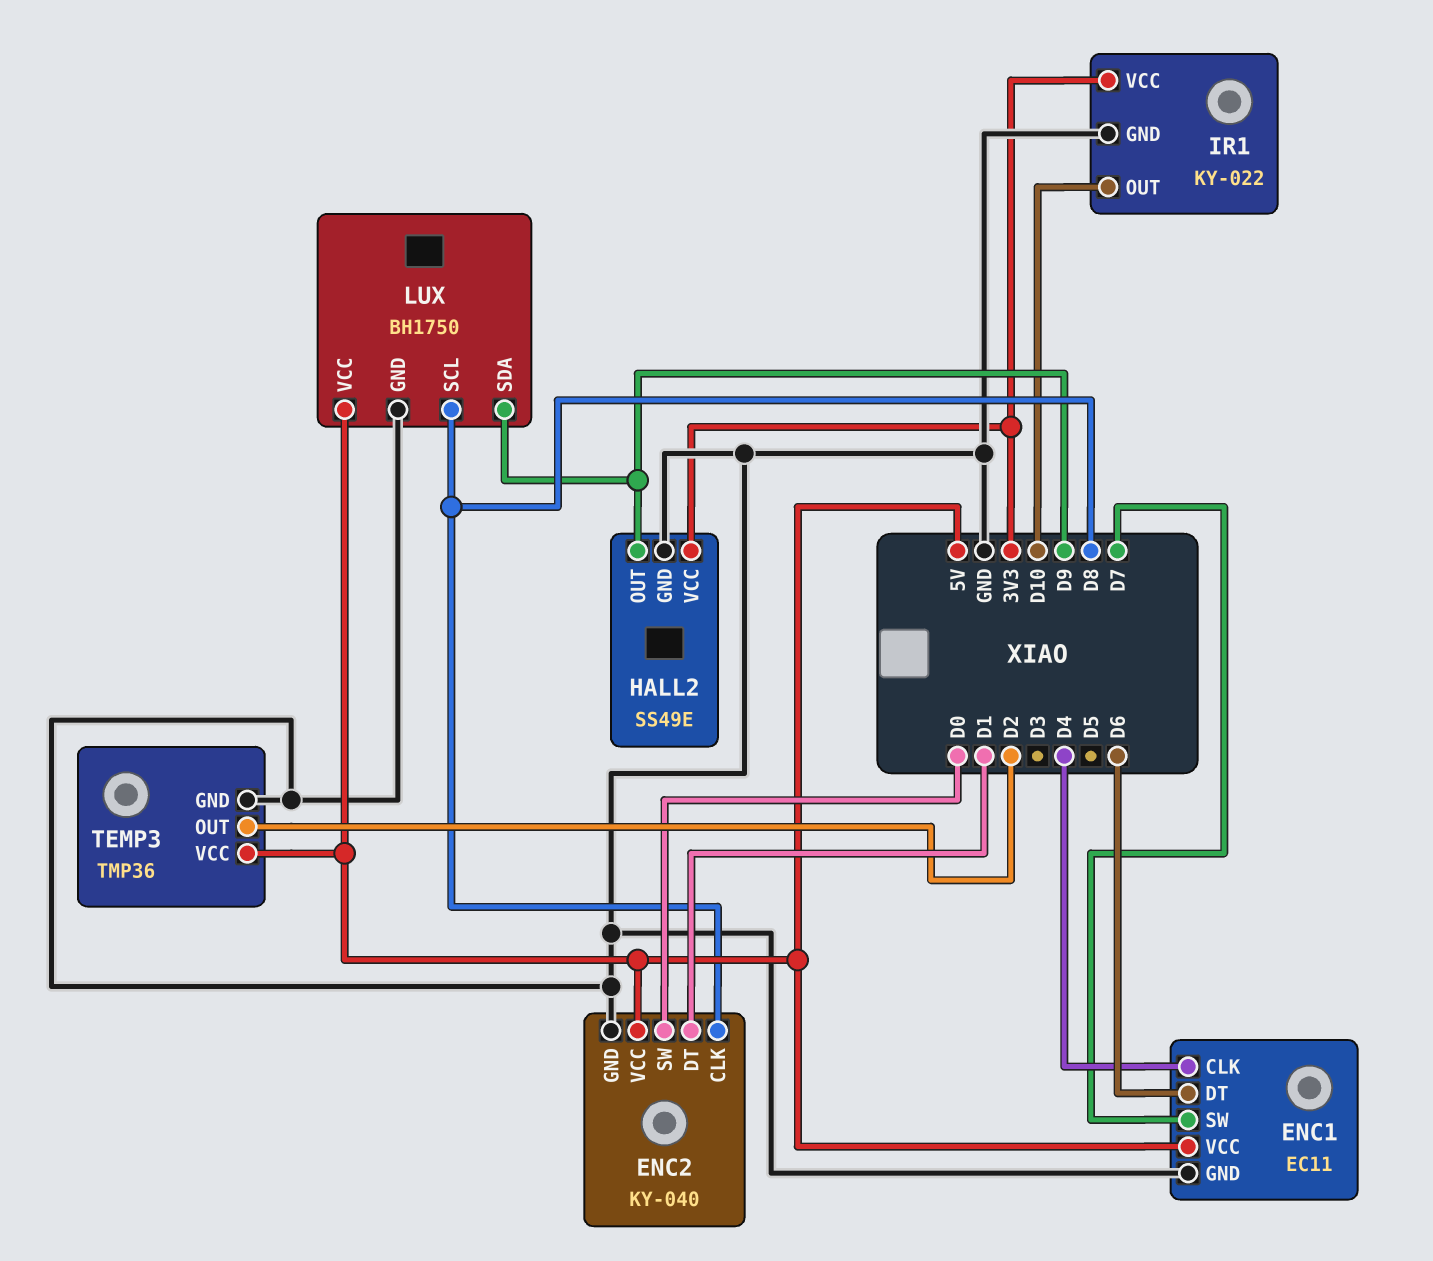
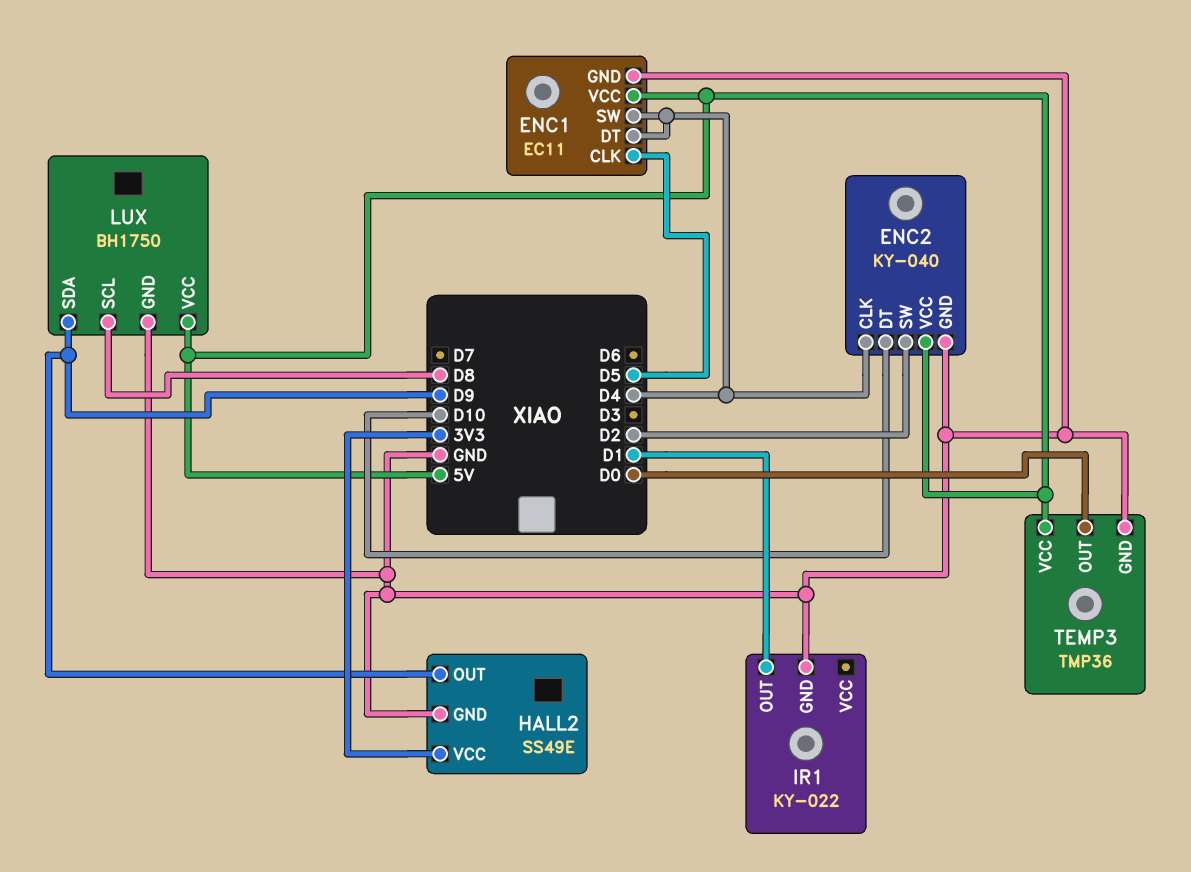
ENC1 pin CLK: D4 -> D5
ENC1 pin DT: D6 -> D4
ENC1 pin SW: D7 -> D4
ENC2 pin CLK: D8 -> D4
ENC2 pin DT: D1 -> D10
ENC2 pin SW: D0 -> D2
IR1 pin OUT: D10 -> D1
IR1 pin VCC: 3V3 -> none
TEMP3 pin OUT: D2 -> D0

